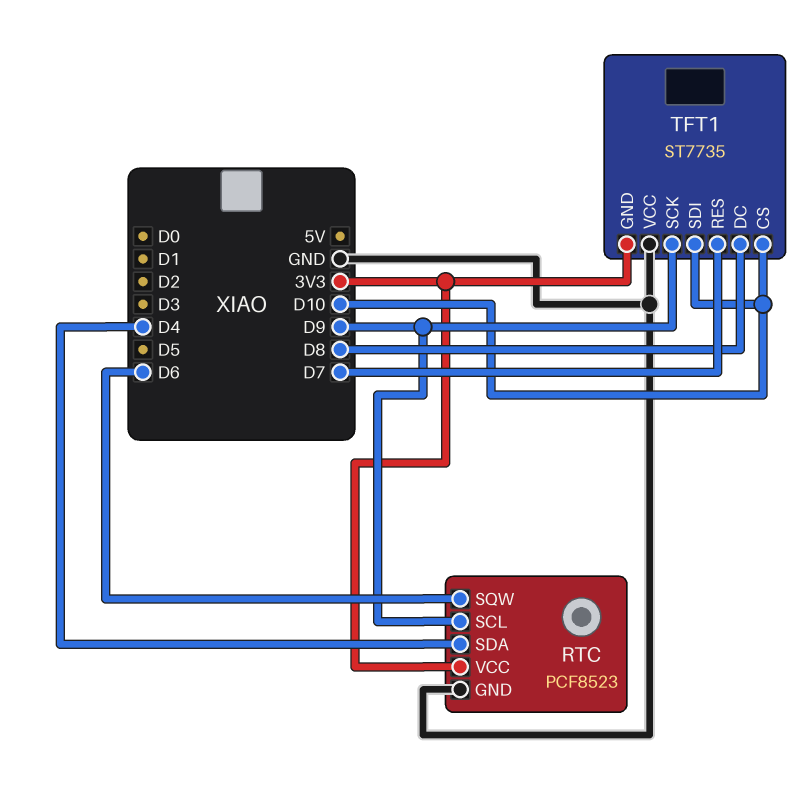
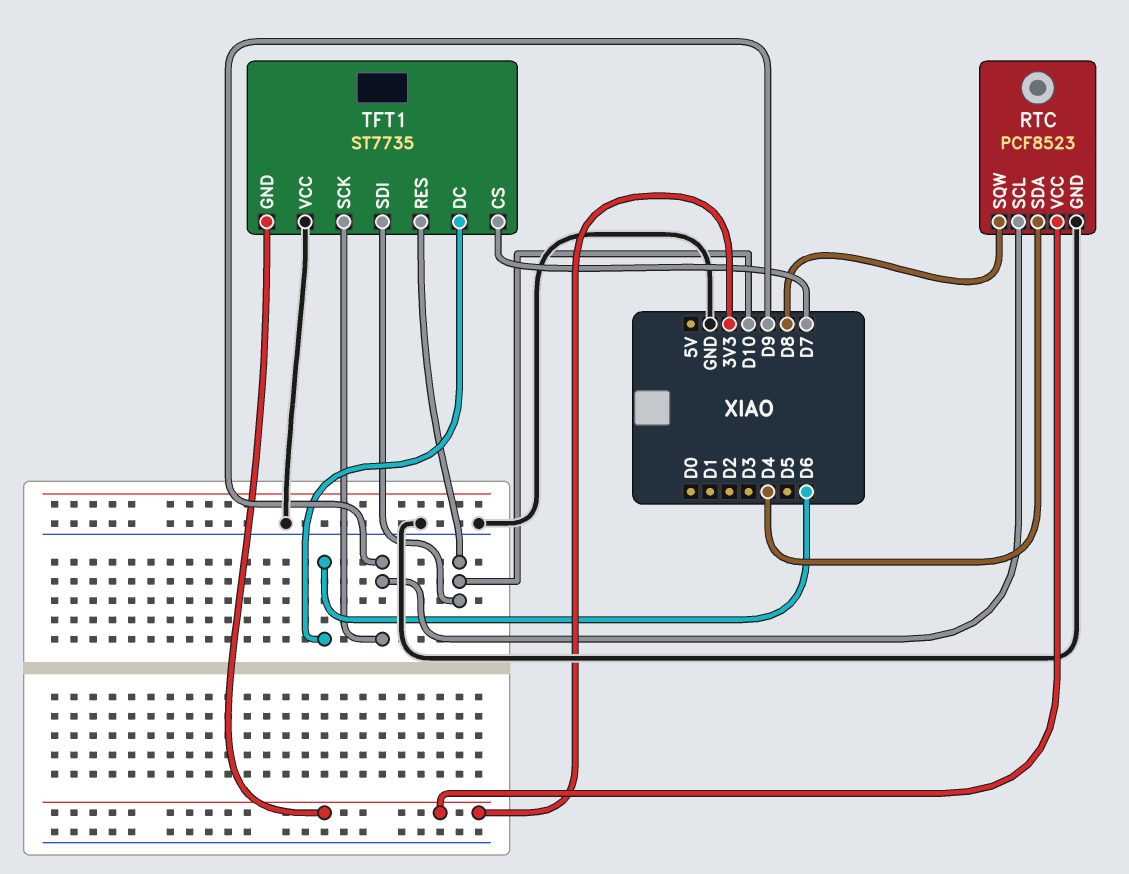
RTC pin SQW: D6 -> D8
TFT1 pin CS: D10 -> D7
TFT1 pin DC: D8 -> D6
TFT1 pin RES: D7 -> D10

